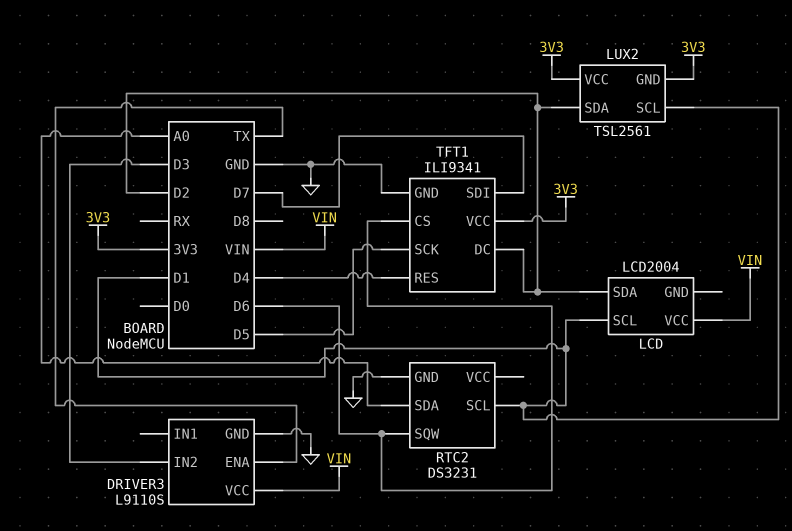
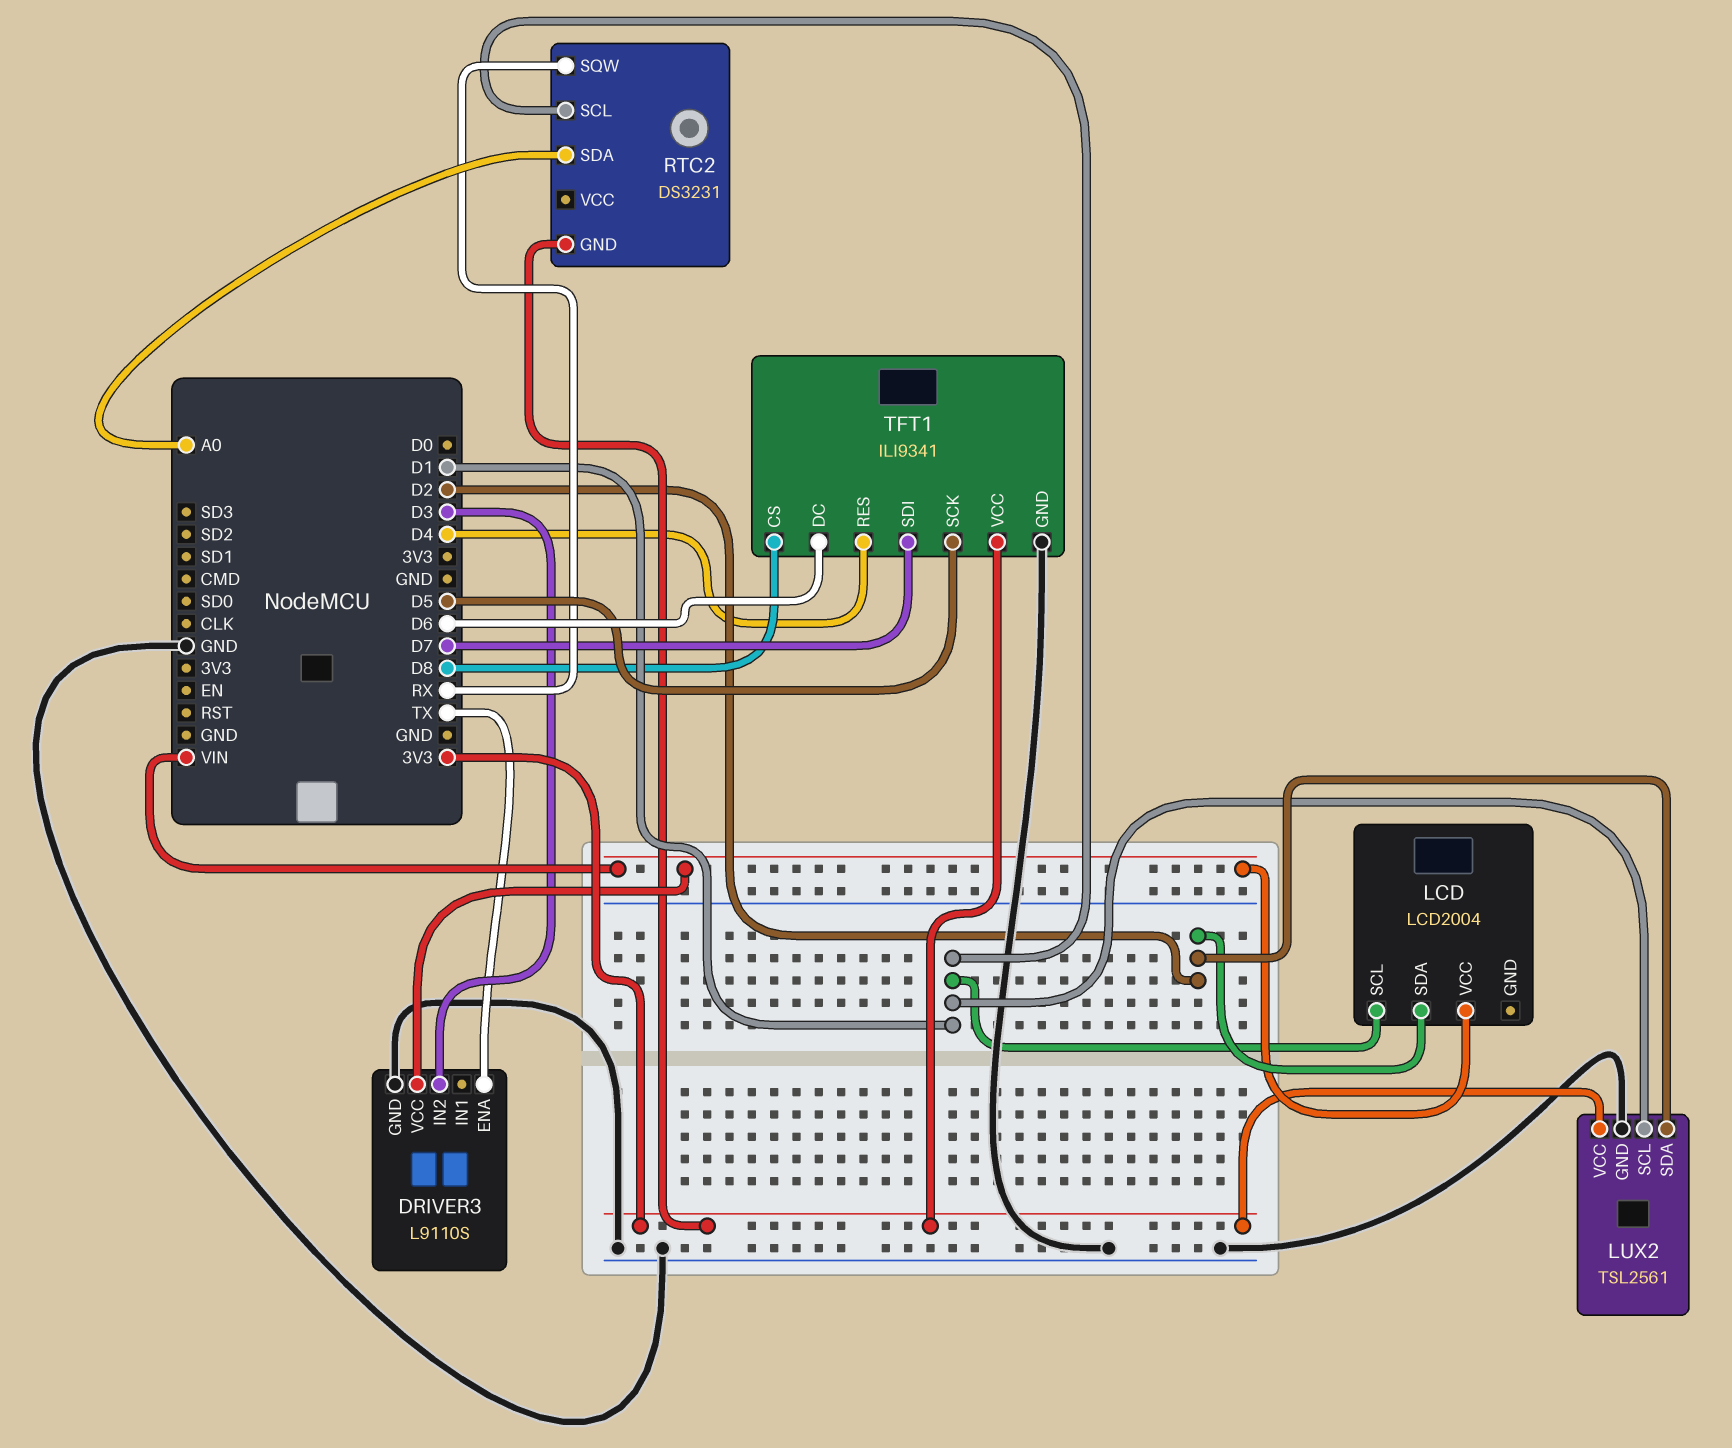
LUX2 pin GND: 3V3 -> GND
RTC2 pin GND: GND -> 3V3
RTC2 pin SQW: D6 -> RX
TFT1 pin CS: D6 -> D8
TFT1 pin DC: D2 -> D6

